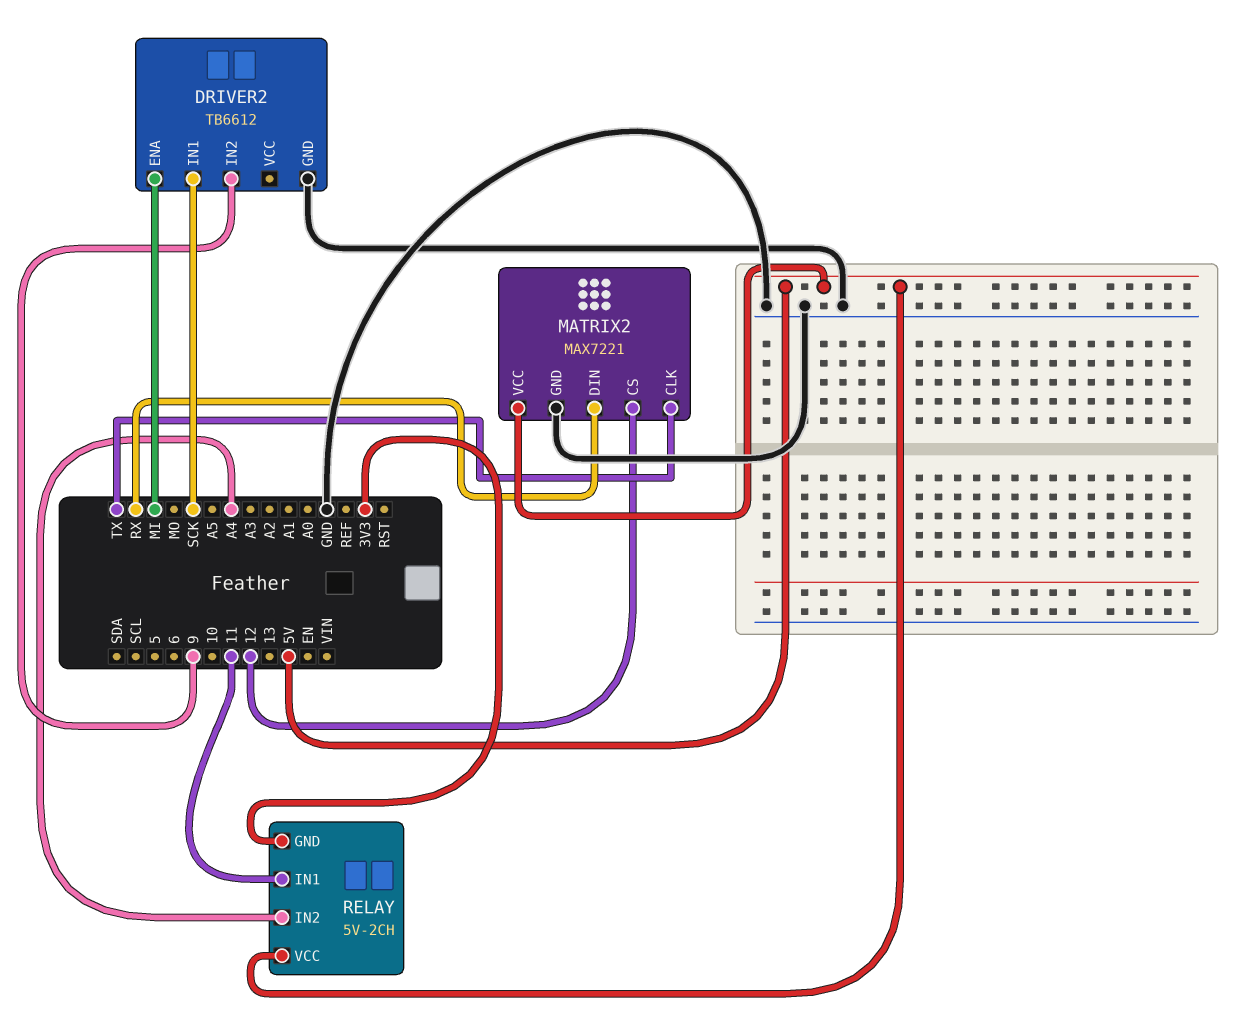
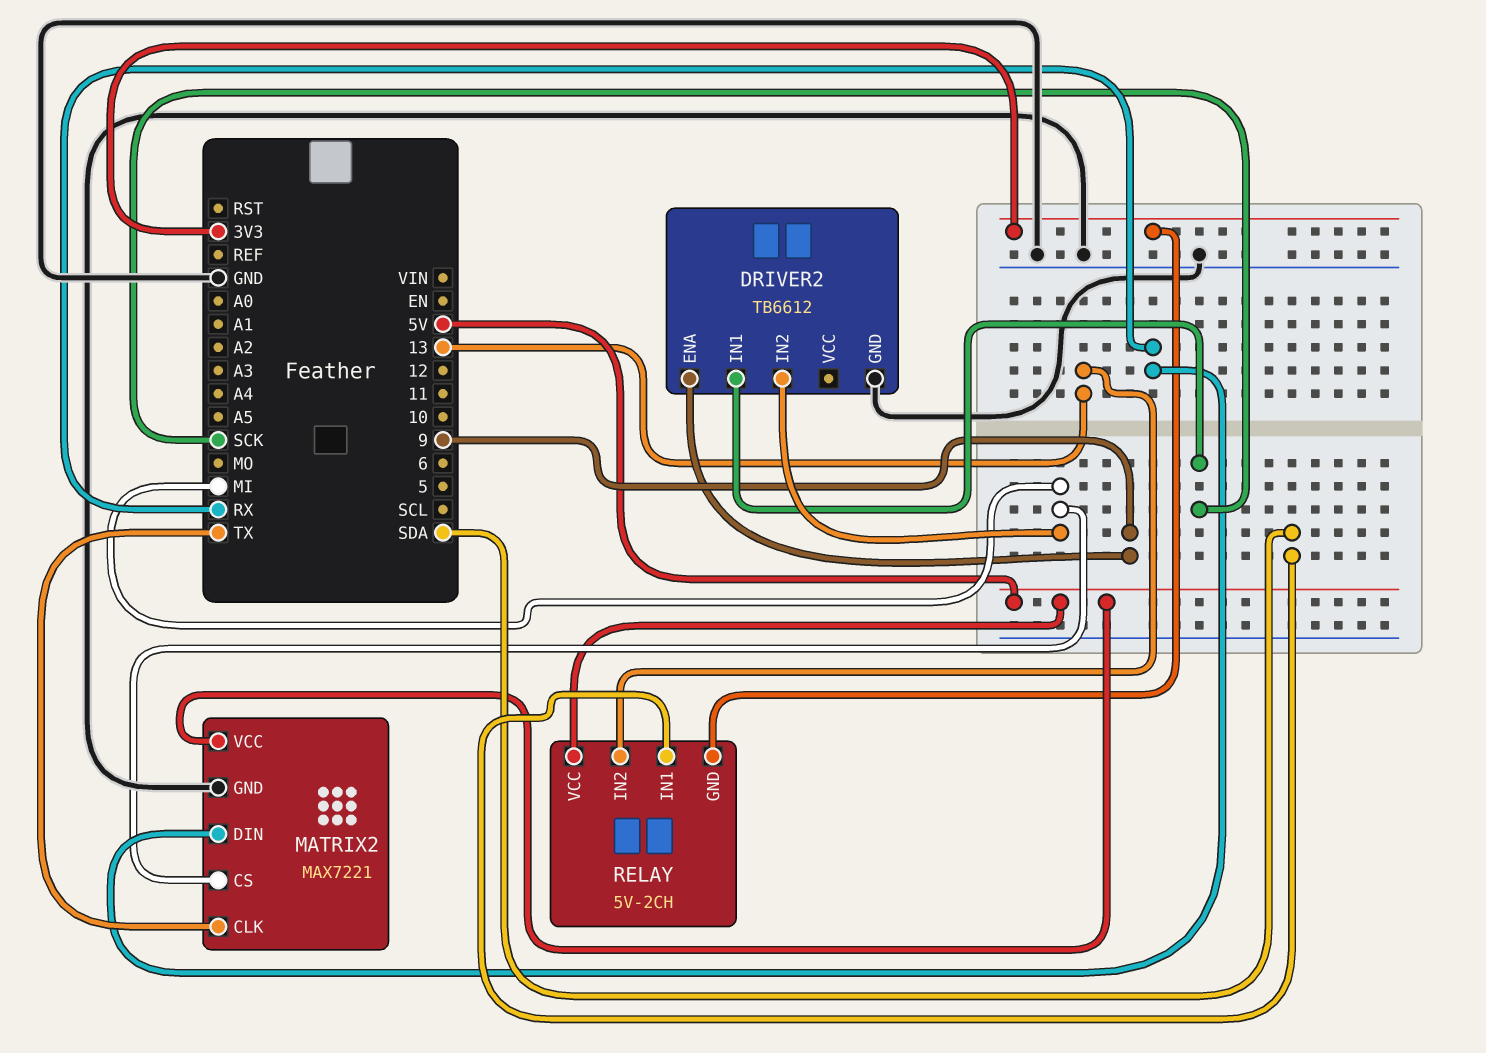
DRIVER2 pin ENA: MI -> 9
DRIVER2 pin IN2: 9 -> MI
MATRIX2 pin CS: 12 -> MI
RELAY pin IN1: 11 -> SDA
RELAY pin IN2: A4 -> 13

